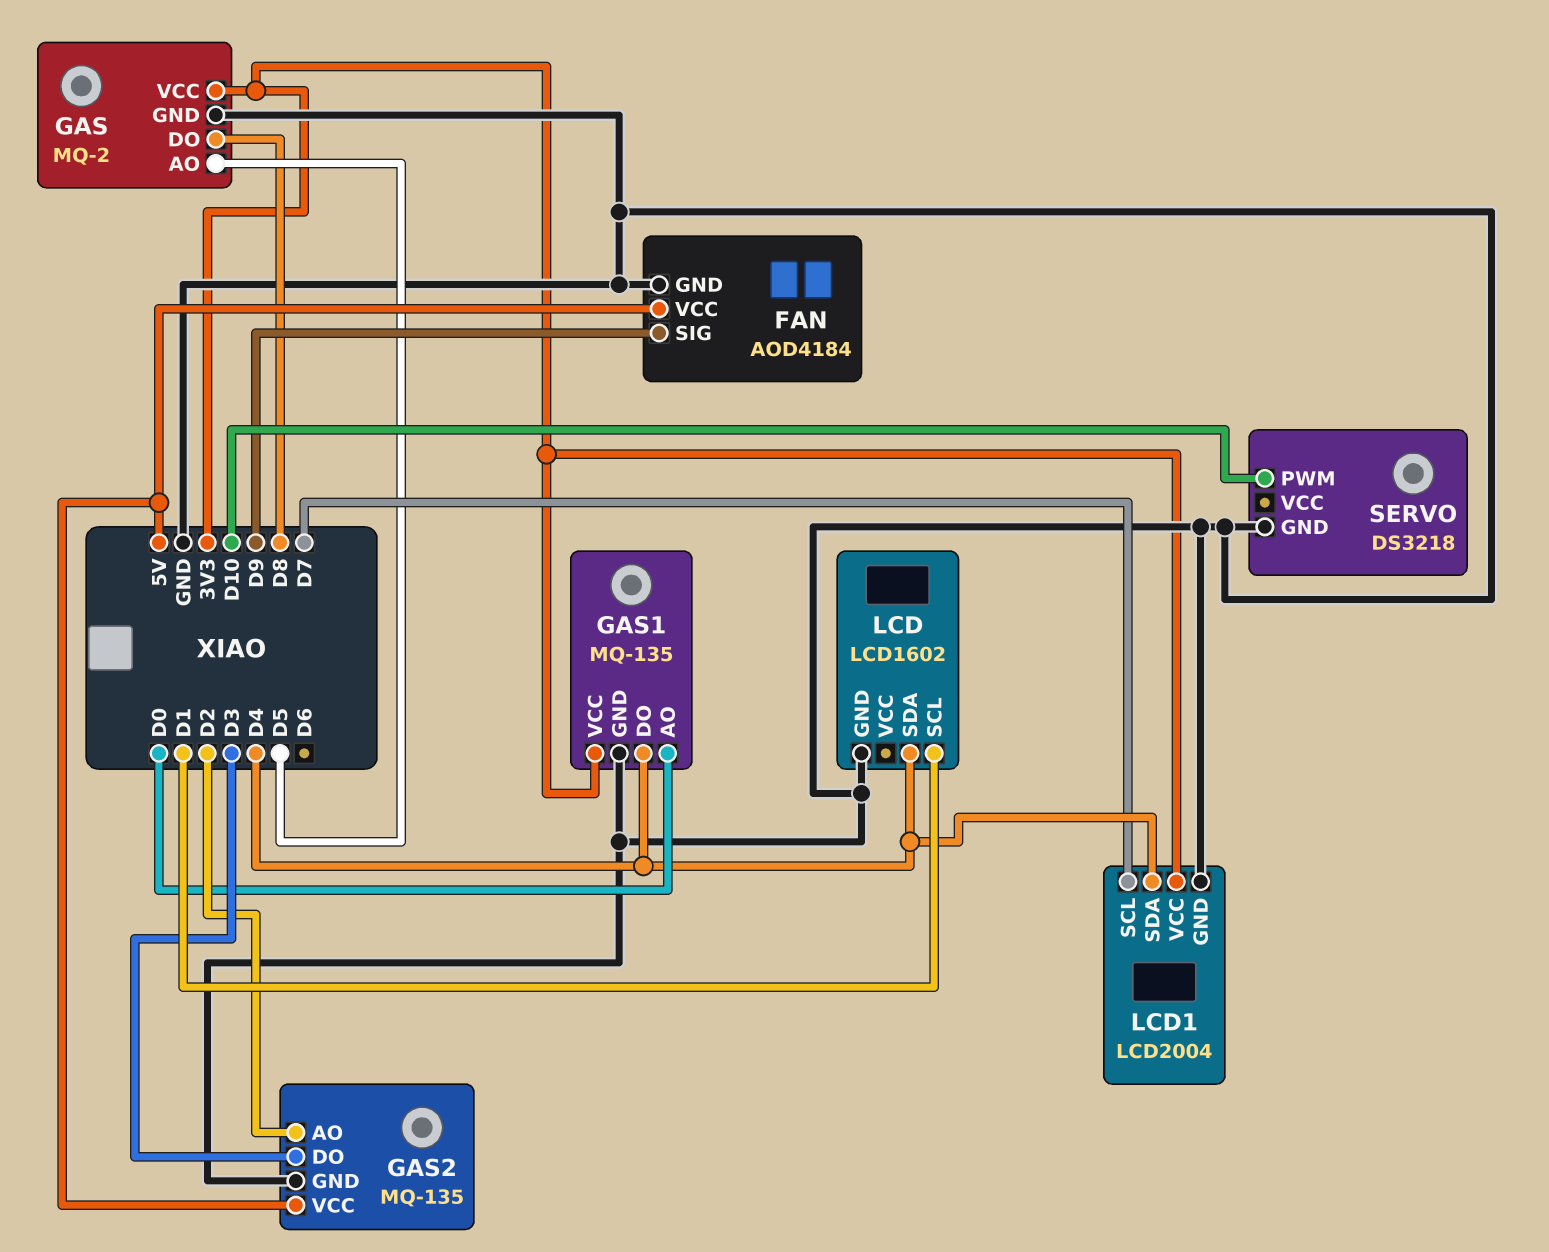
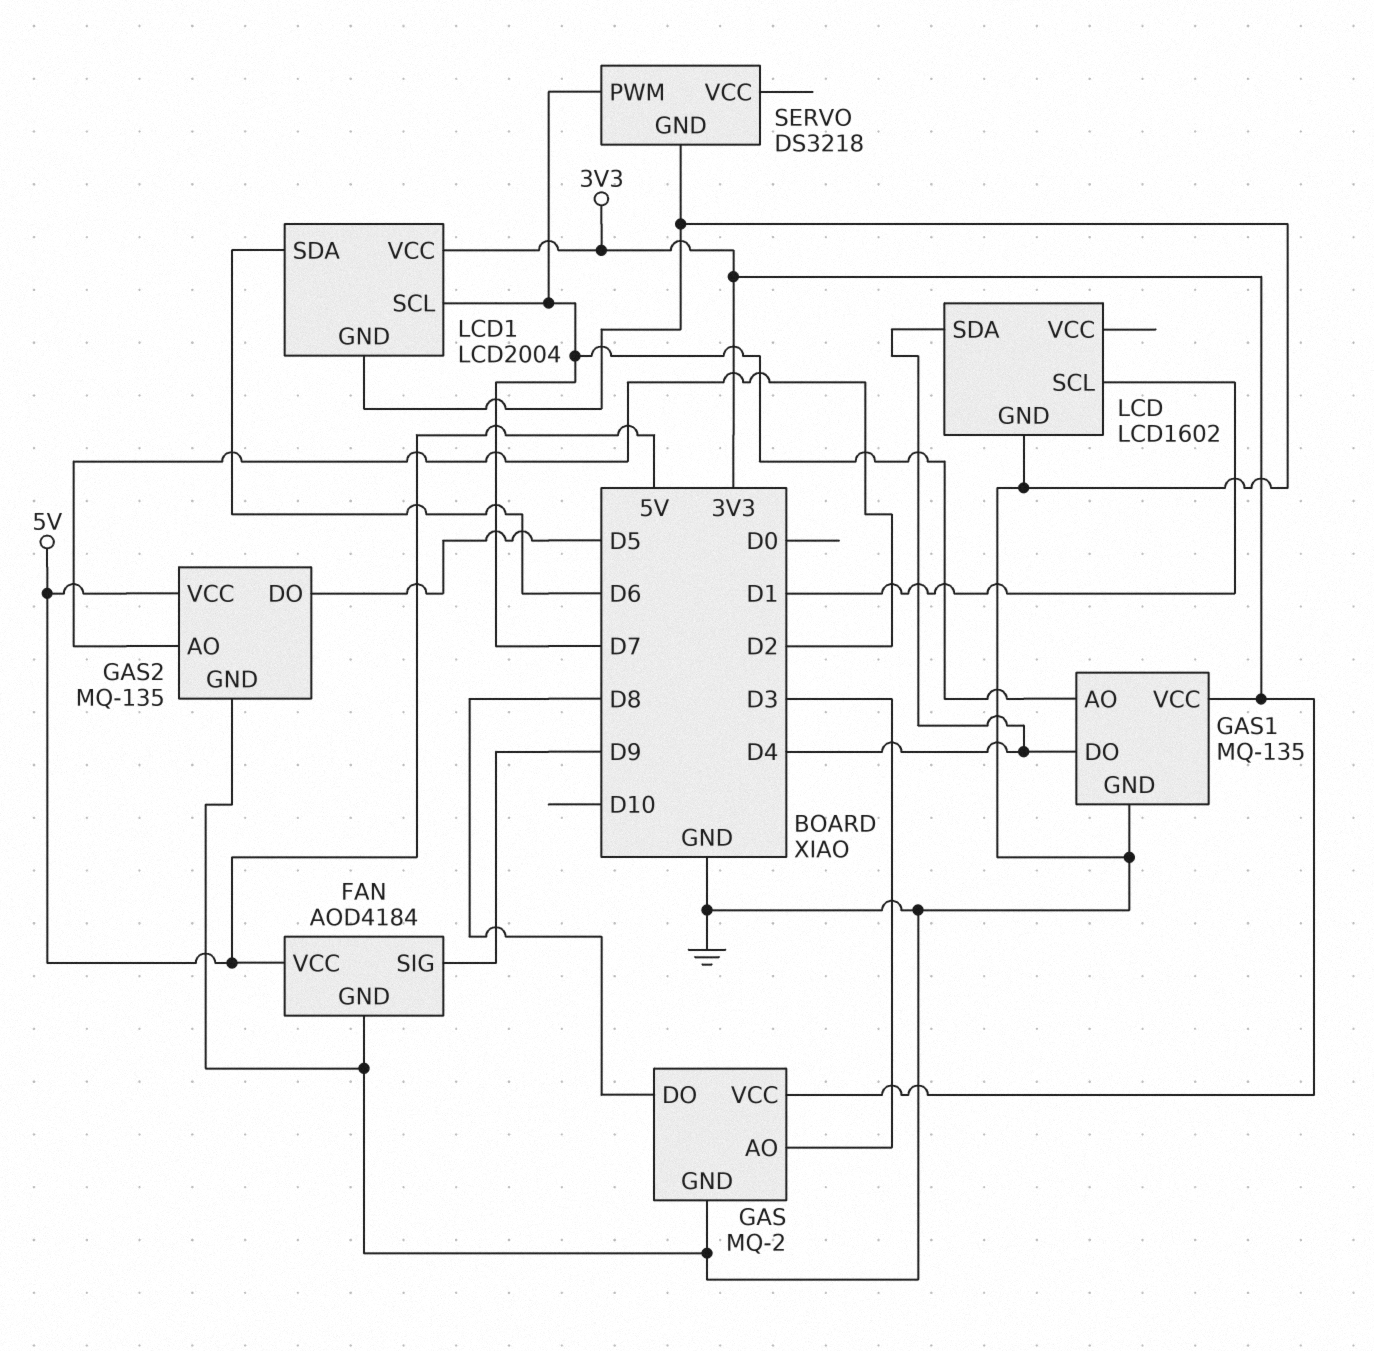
GAS pin AO: D5 -> D3
GAS1 pin AO: D0 -> D7
GAS2 pin DO: D3 -> D5
LCD1 pin SDA: D4 -> D6
SERVO pin PWM: D10 -> D7

